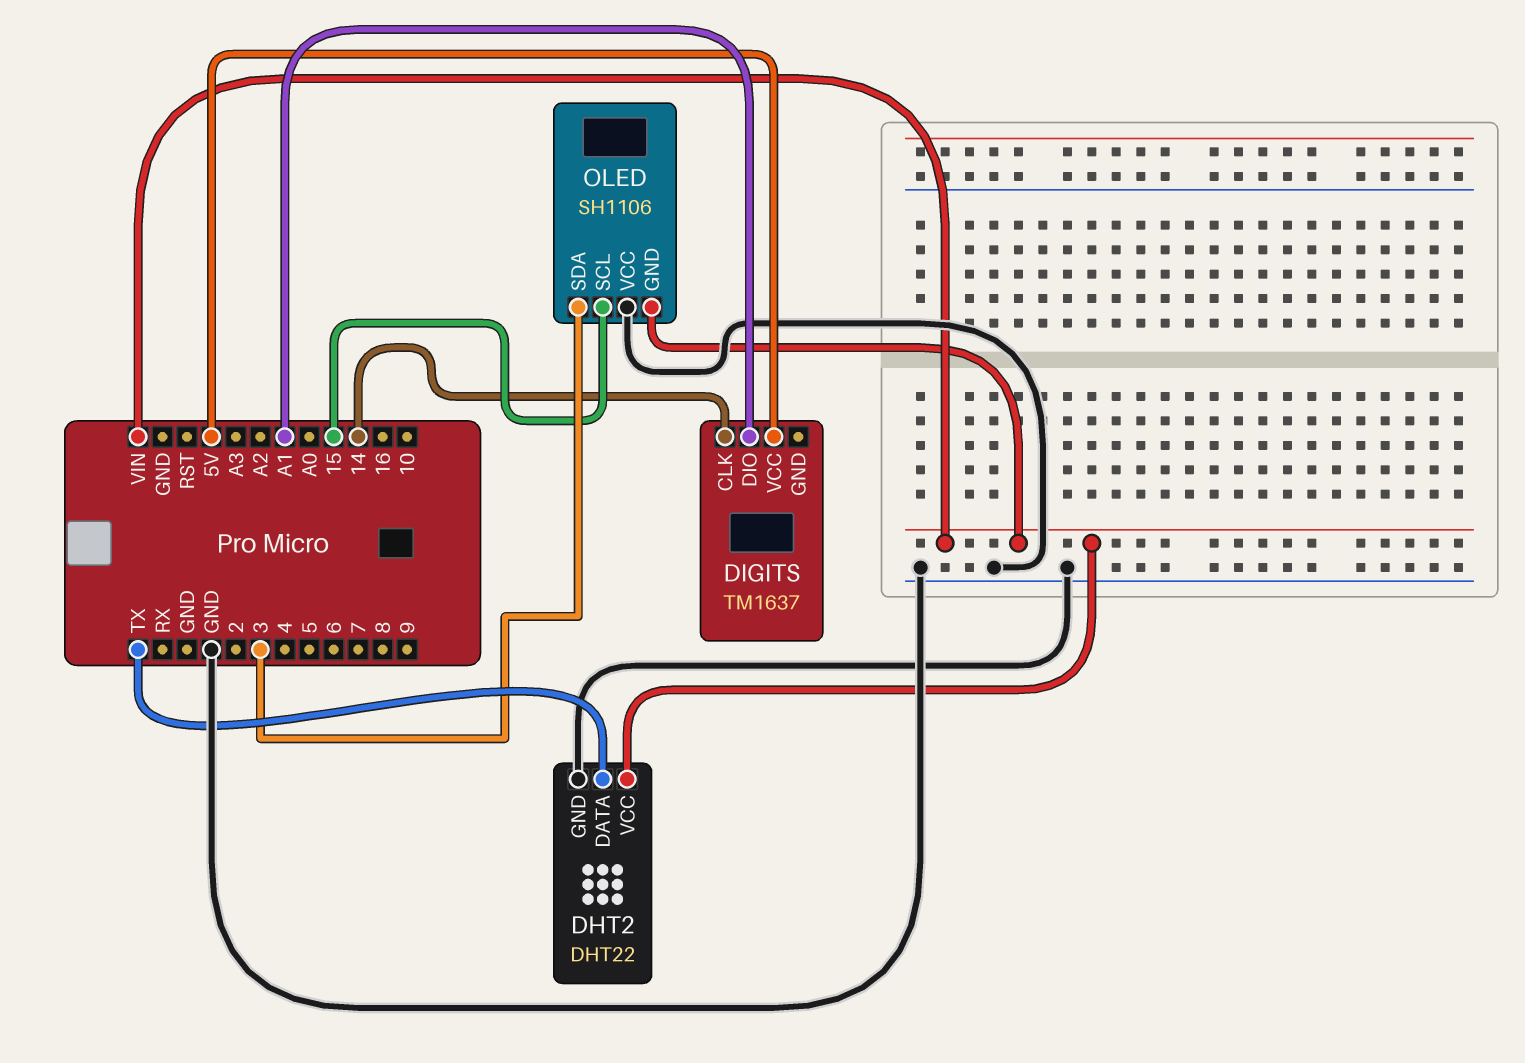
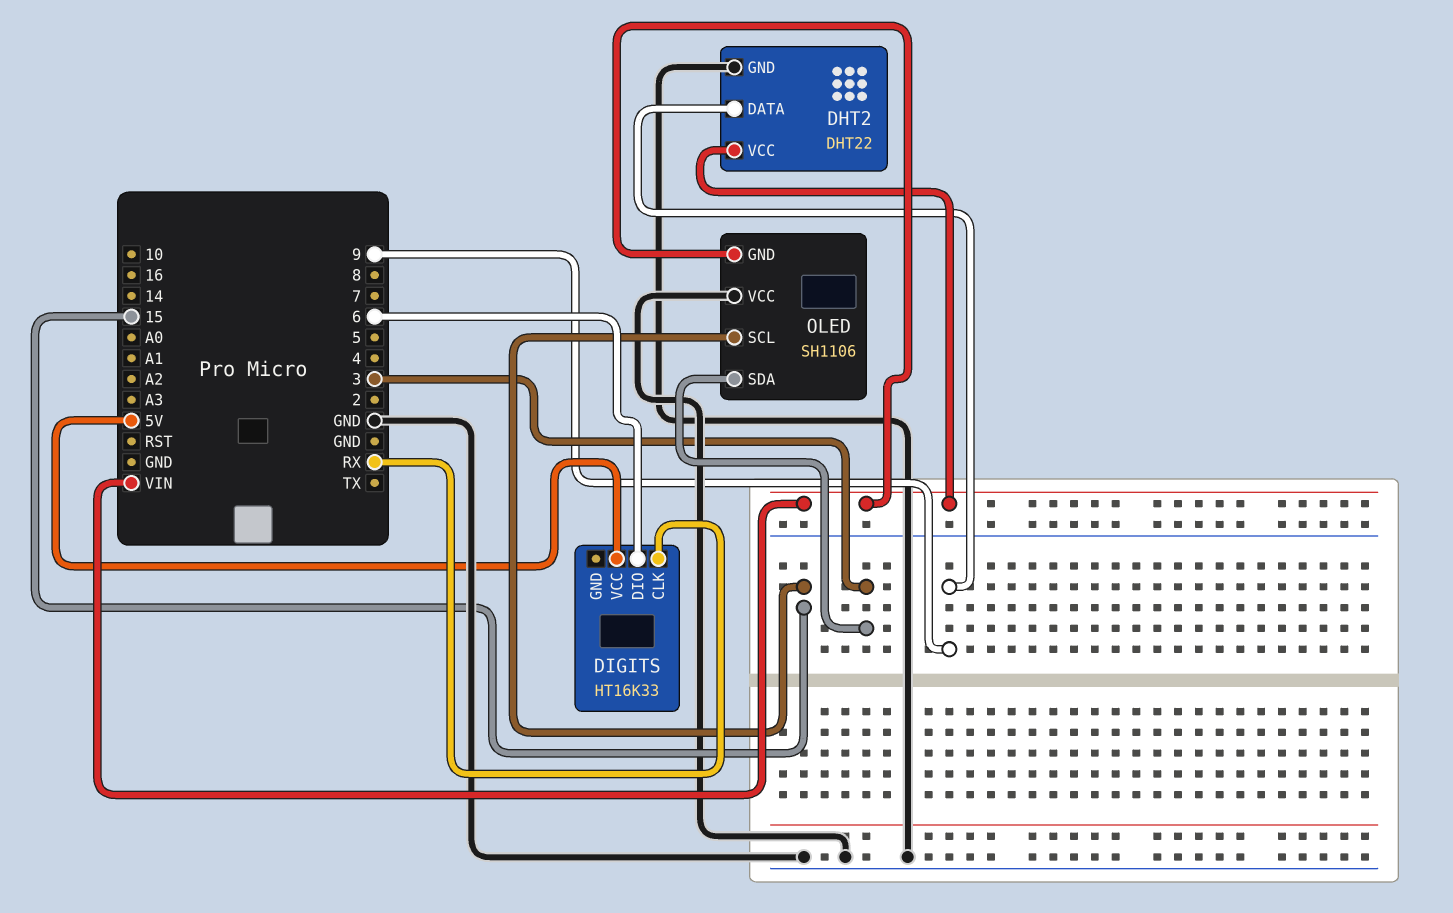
DHT2 pin DATA: TX -> 9
DIGITS: TM1637 -> HT16K33
DIGITS pin CLK: 14 -> RX
DIGITS pin DIO: A1 -> 6

